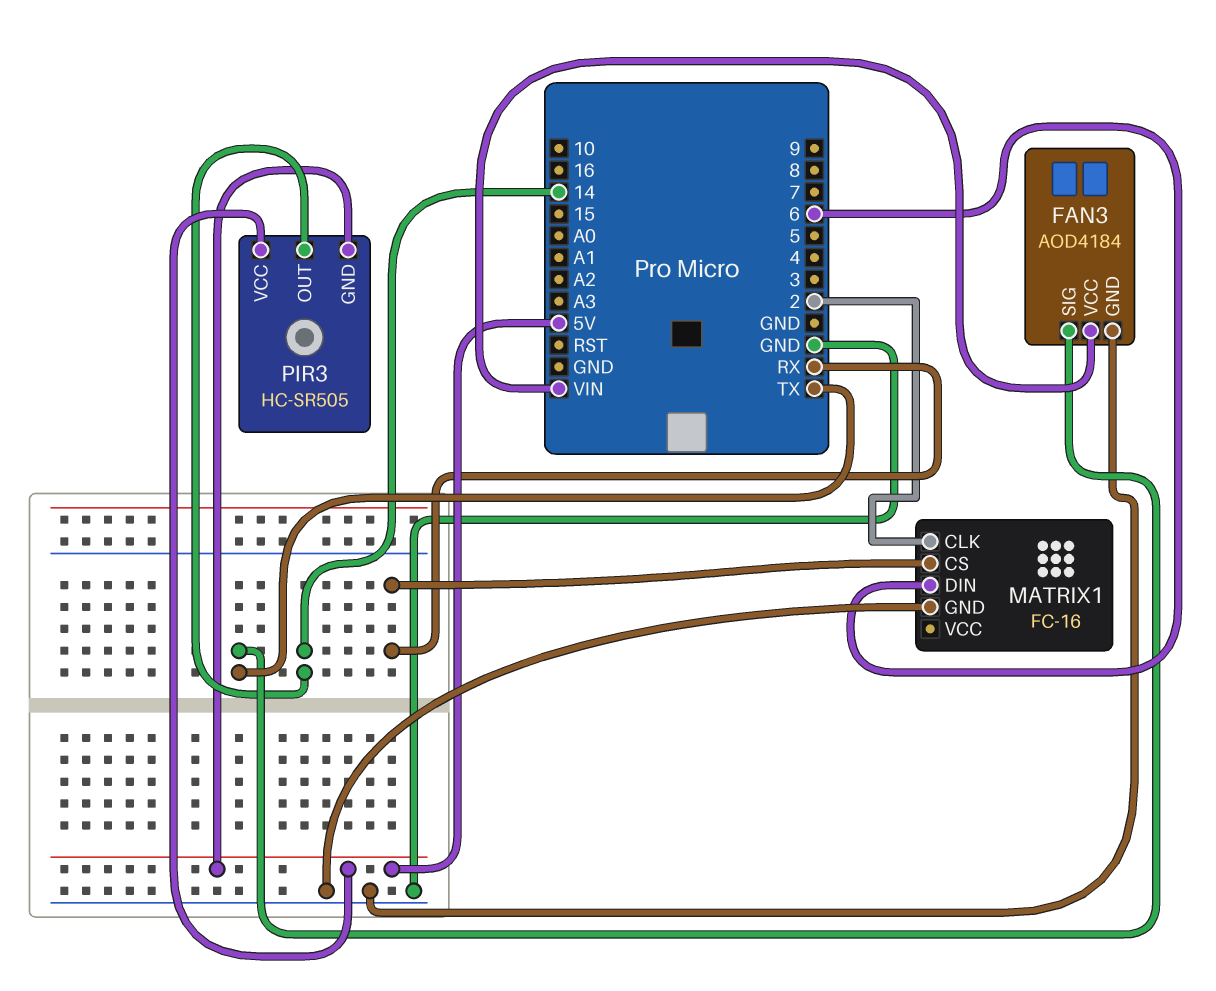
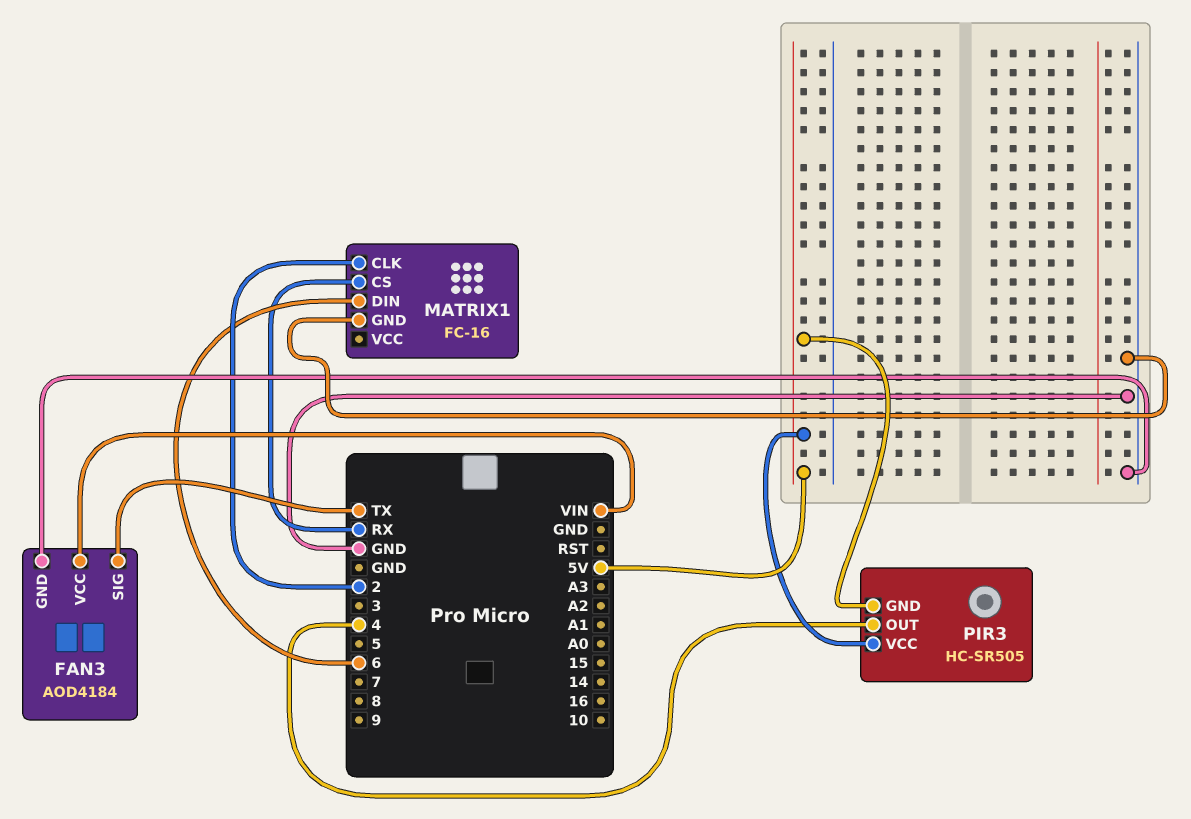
PIR3 pin OUT: 14 -> 4

